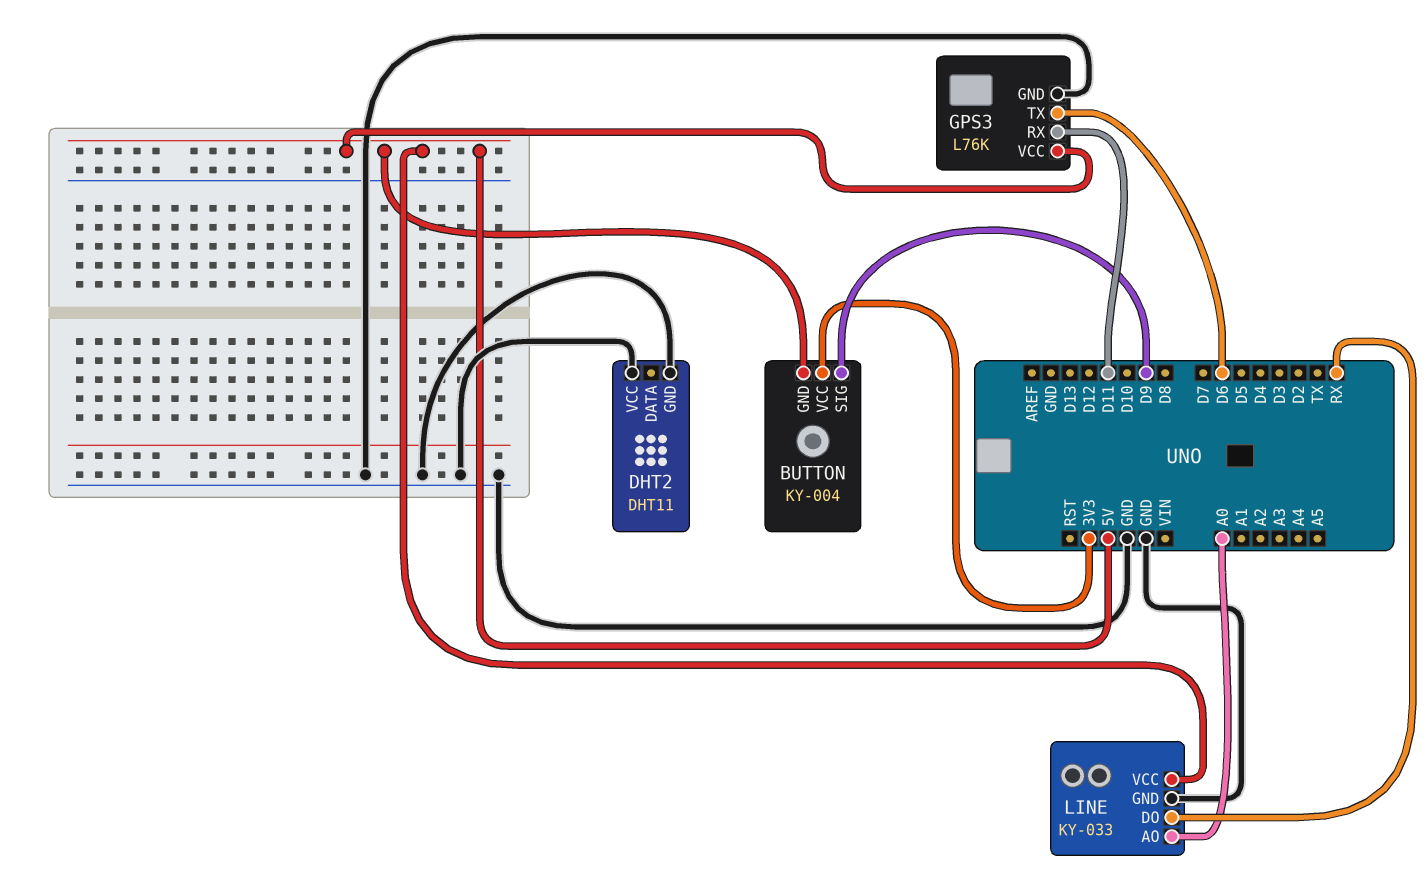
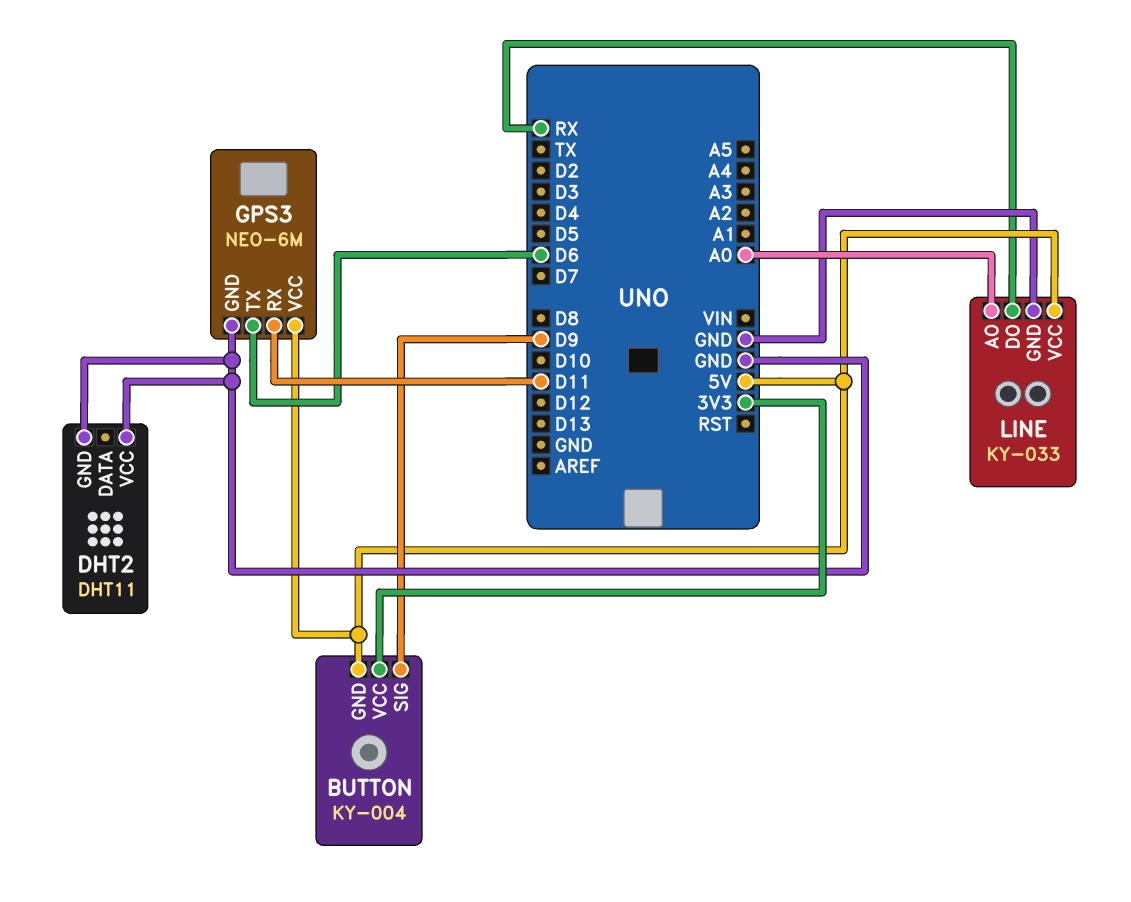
GPS3: L76K -> NEO-6M

